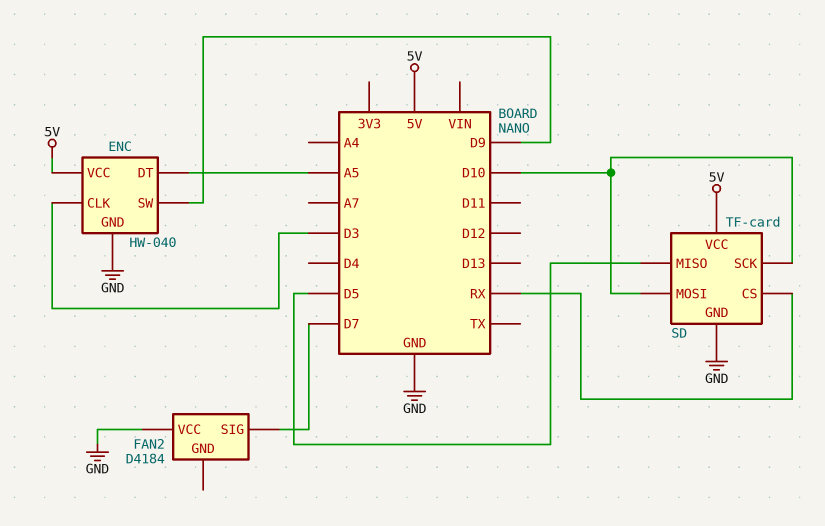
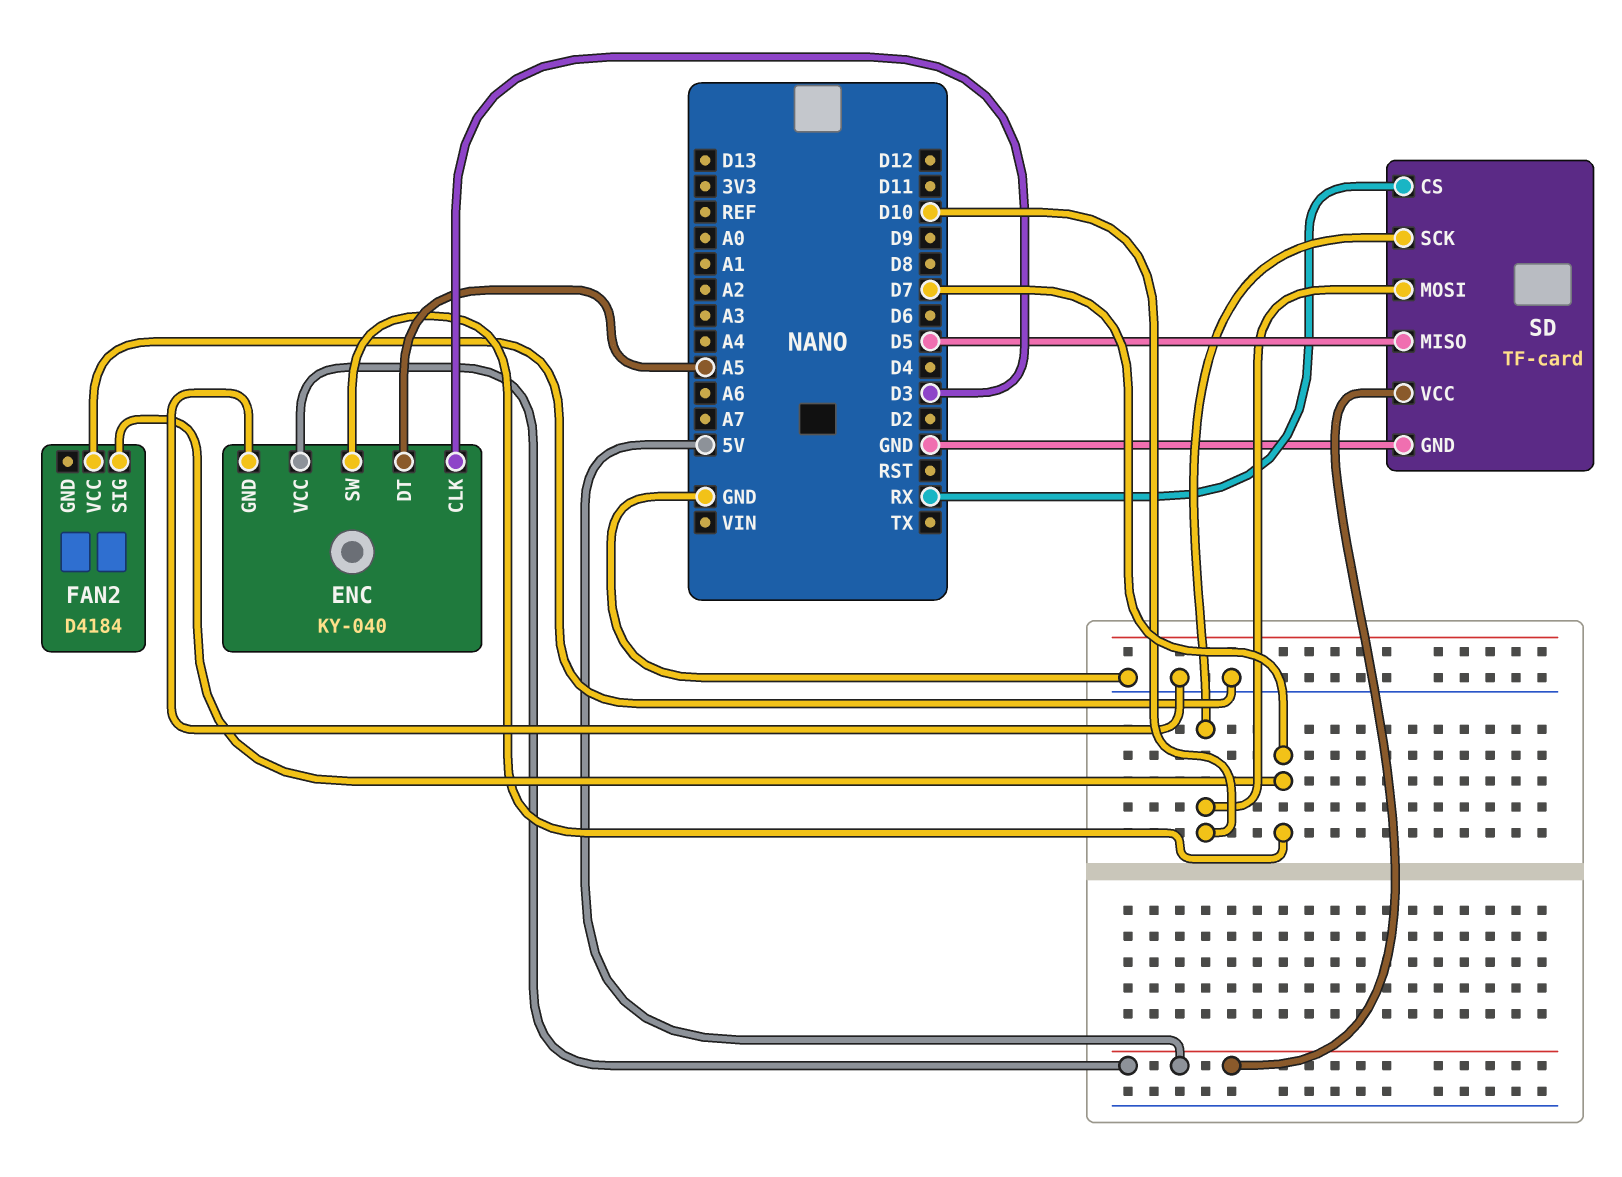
ENC: HW-040 -> KY-040
ENC pin SW: D9 -> D7

